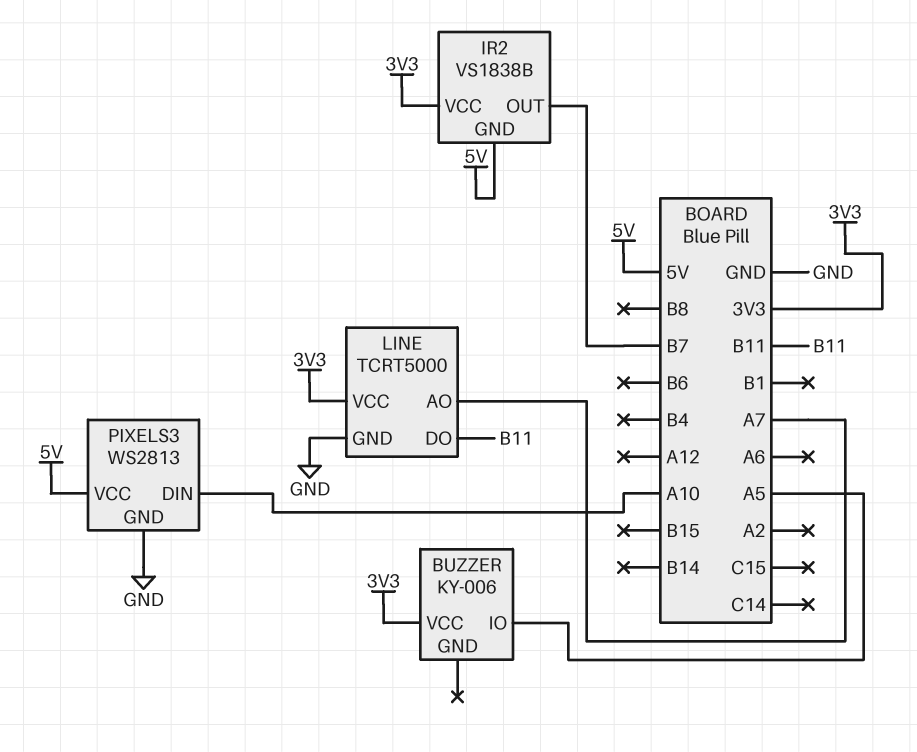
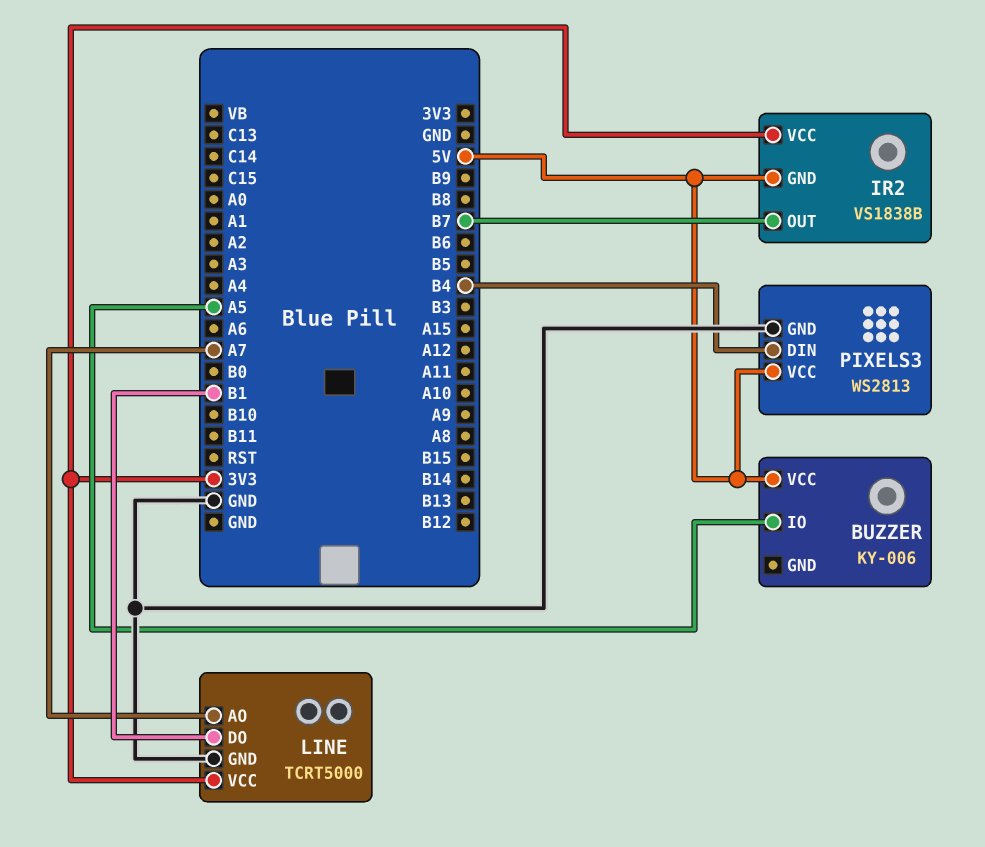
BUZZER pin VCC: 3V3 -> 5V
LINE pin DO: B11 -> B1
PIXELS3 pin DIN: A10 -> B4

